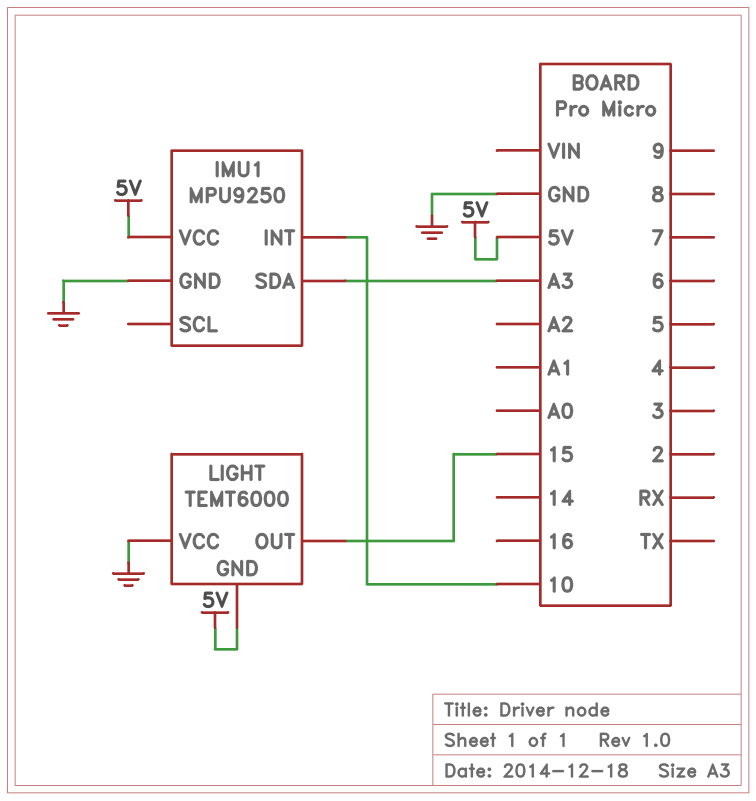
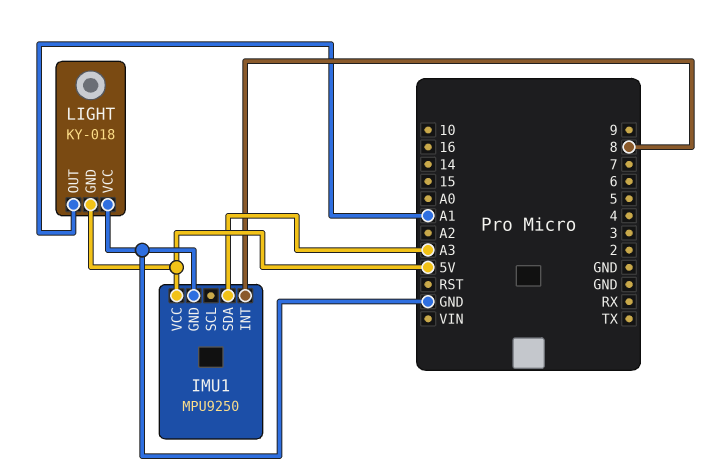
IMU1 pin INT: 10 -> 8
LIGHT: TEMT6000 -> KY-018
LIGHT pin OUT: 15 -> A1

